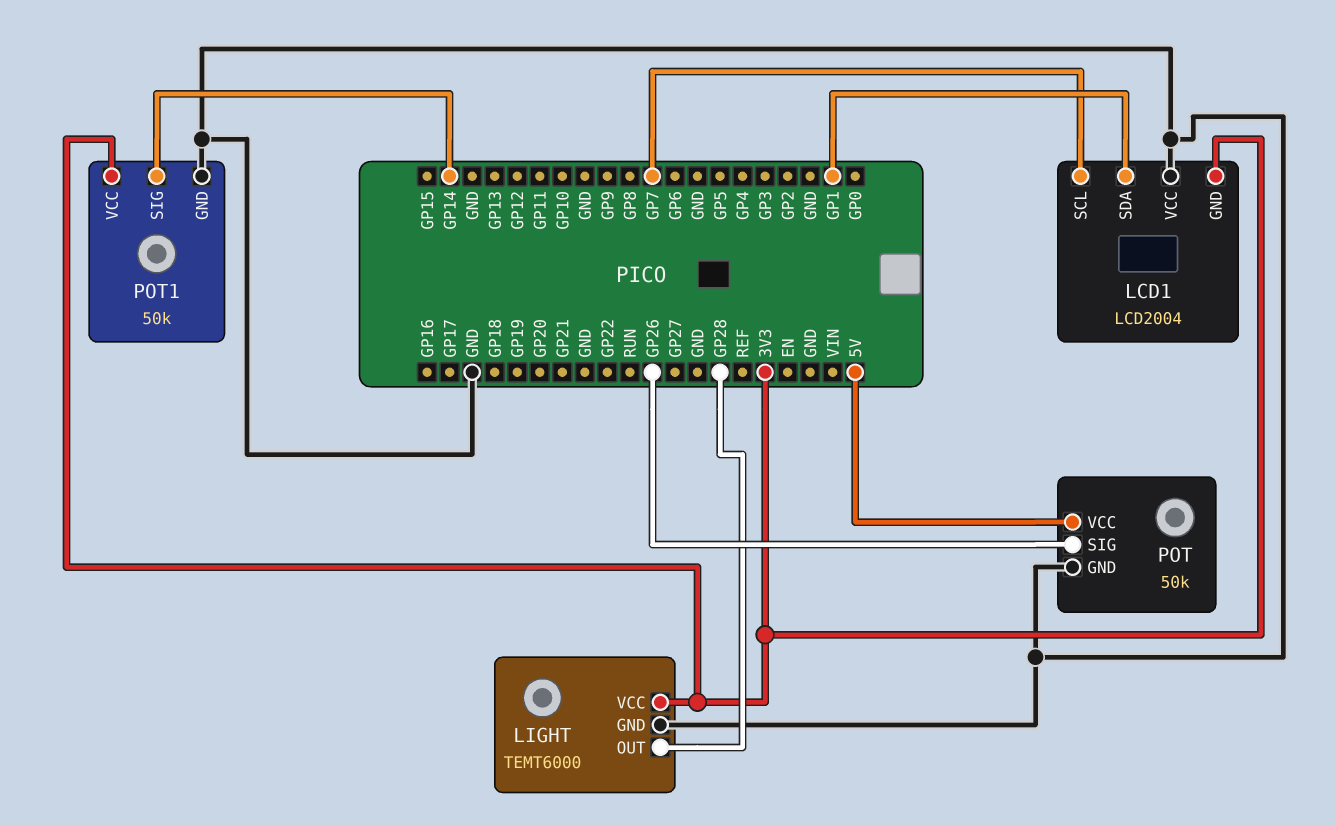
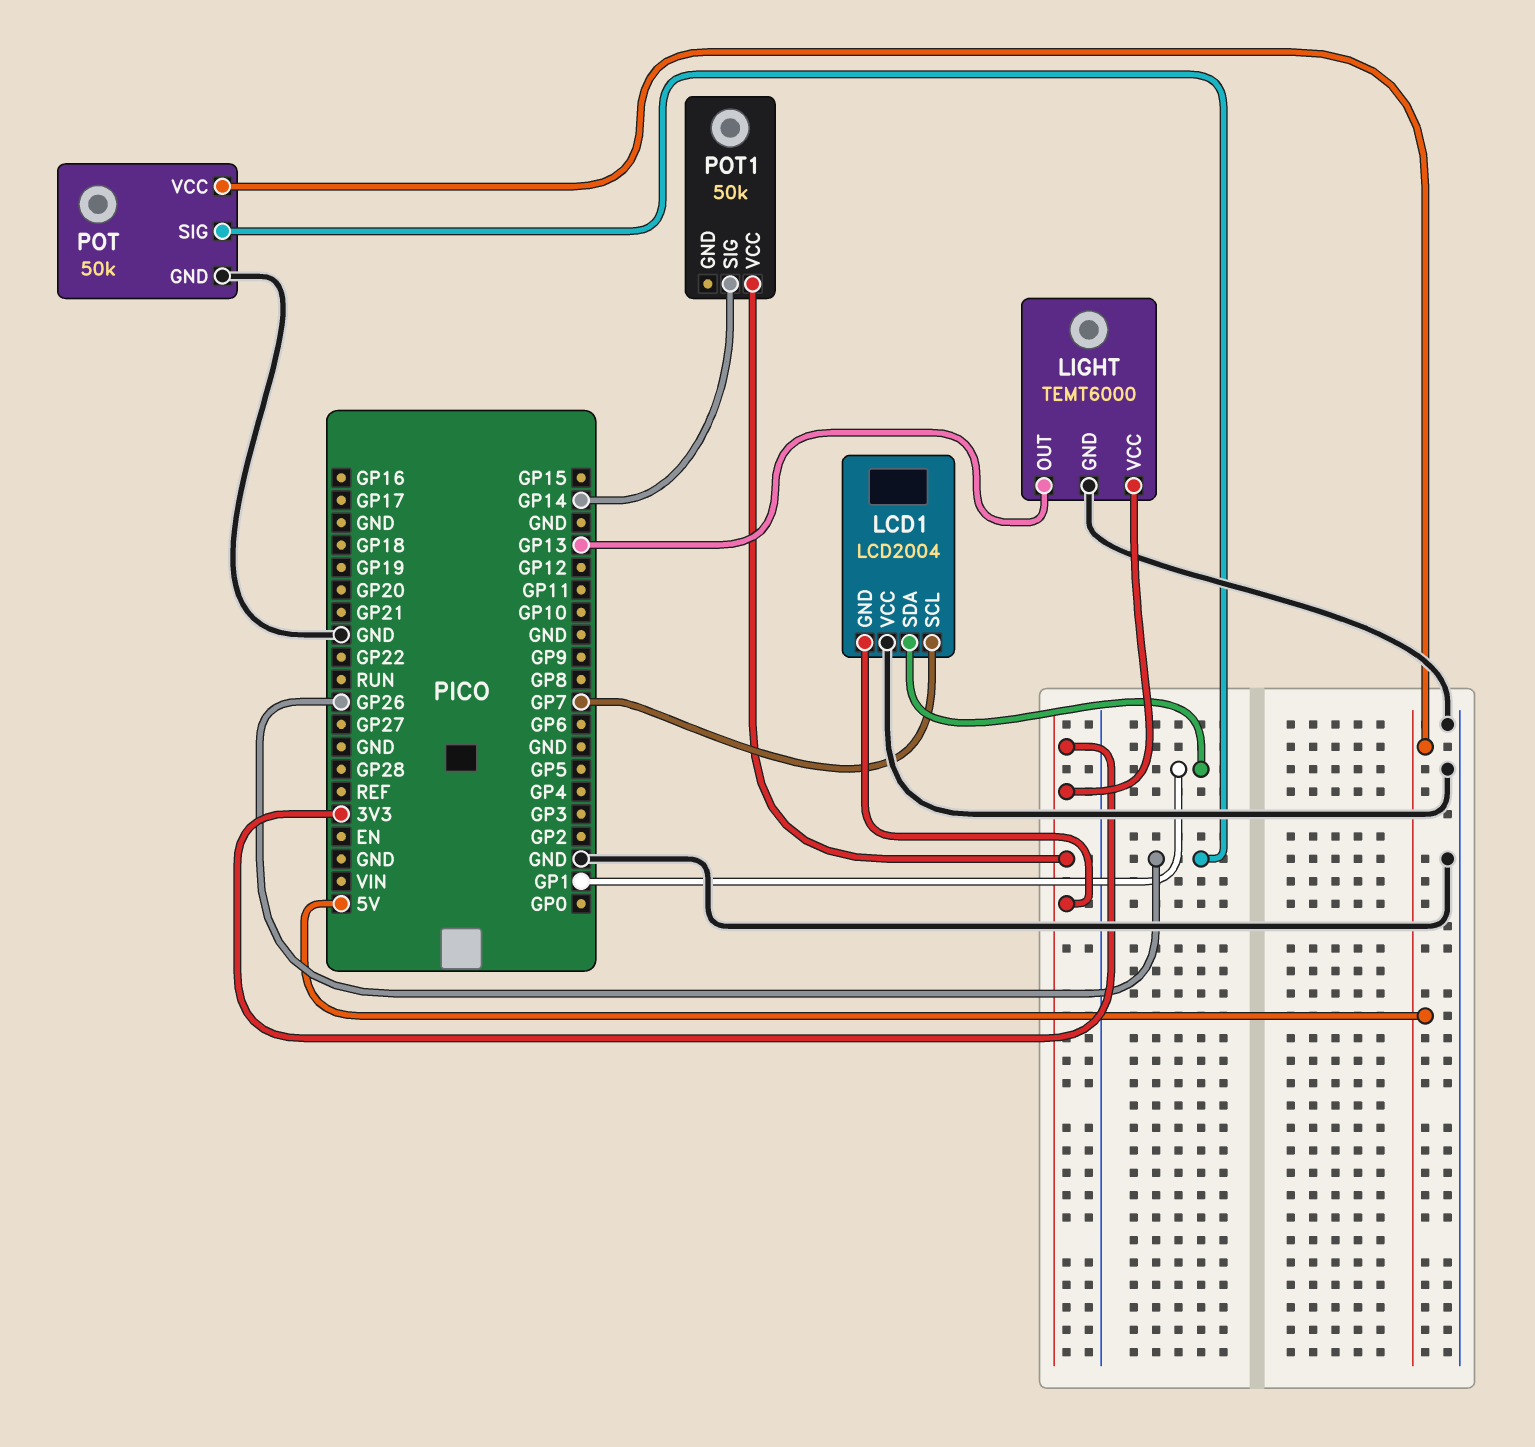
LIGHT pin OUT: GP28 -> GP13
POT1 pin GND: GND -> none

